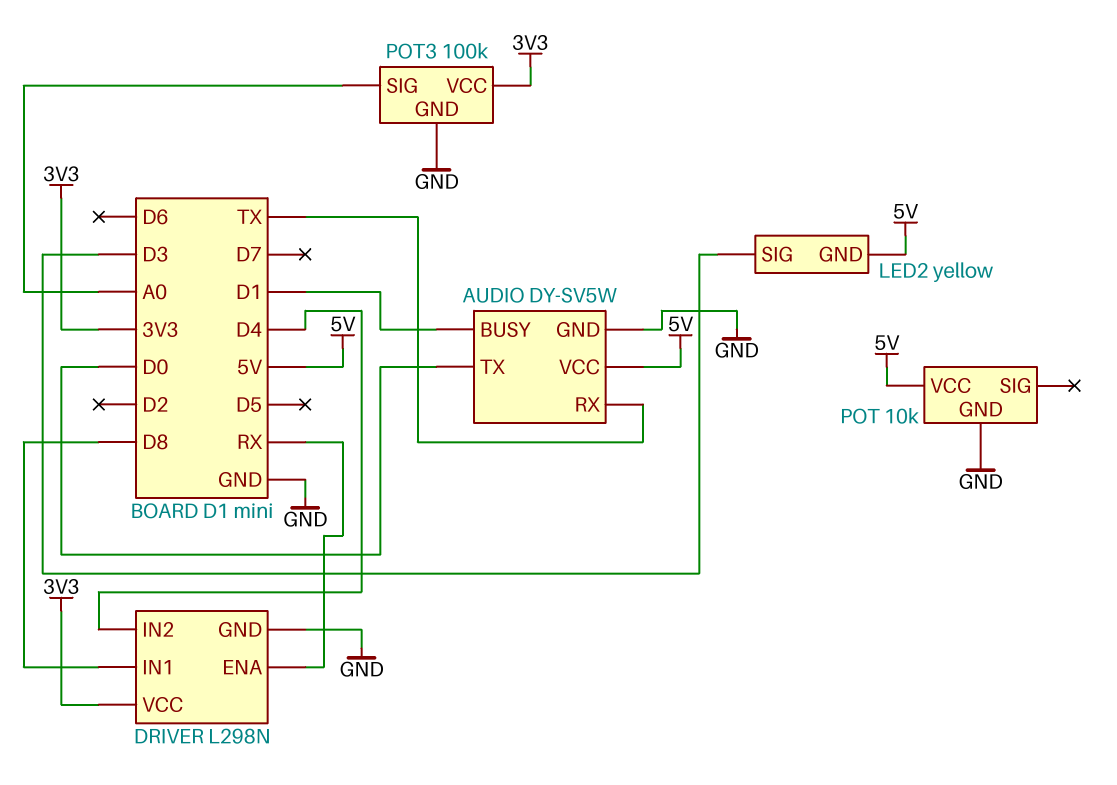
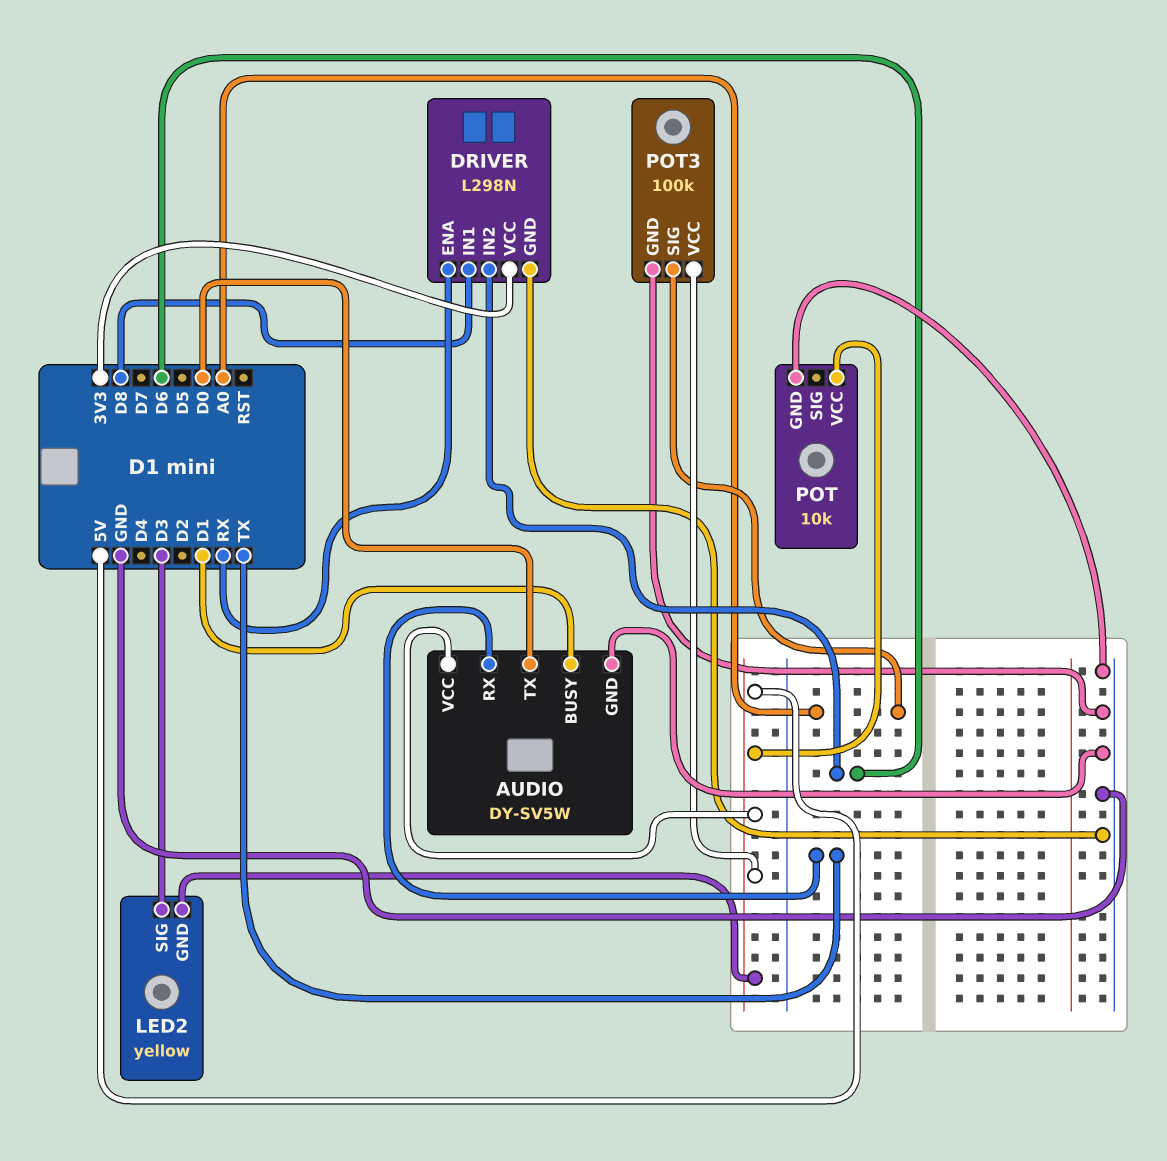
DRIVER pin IN2: D4 -> D6
POT3 pin VCC: 3V3 -> 5V

